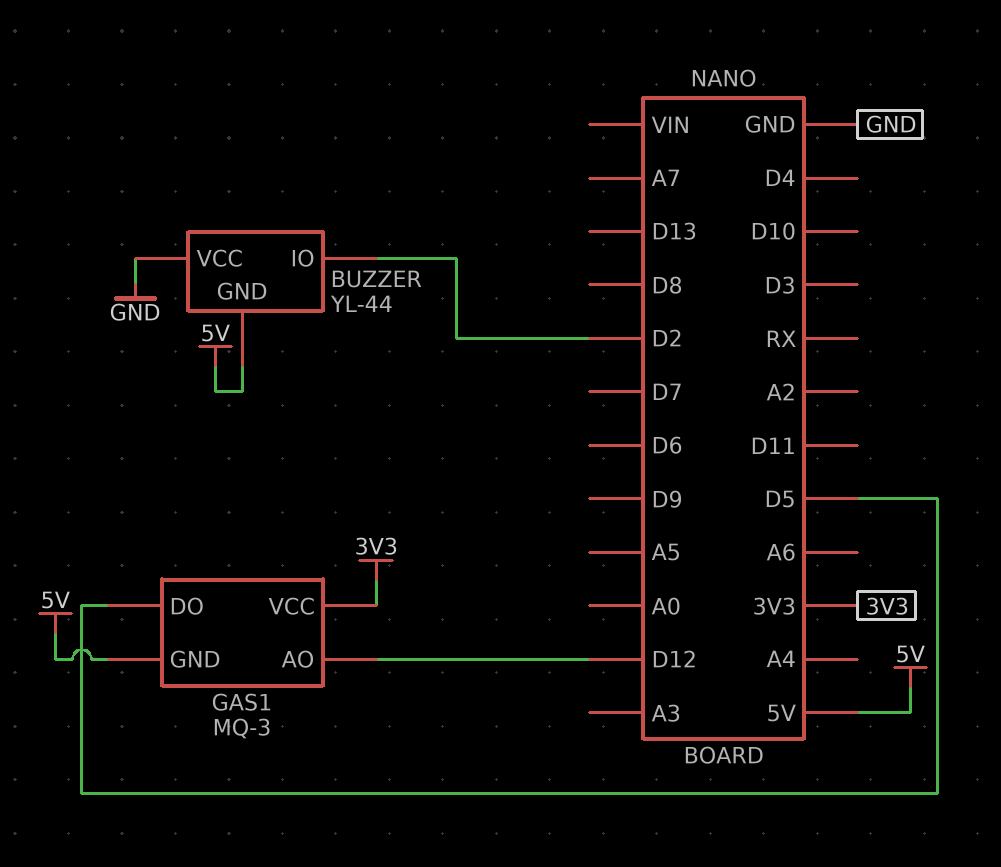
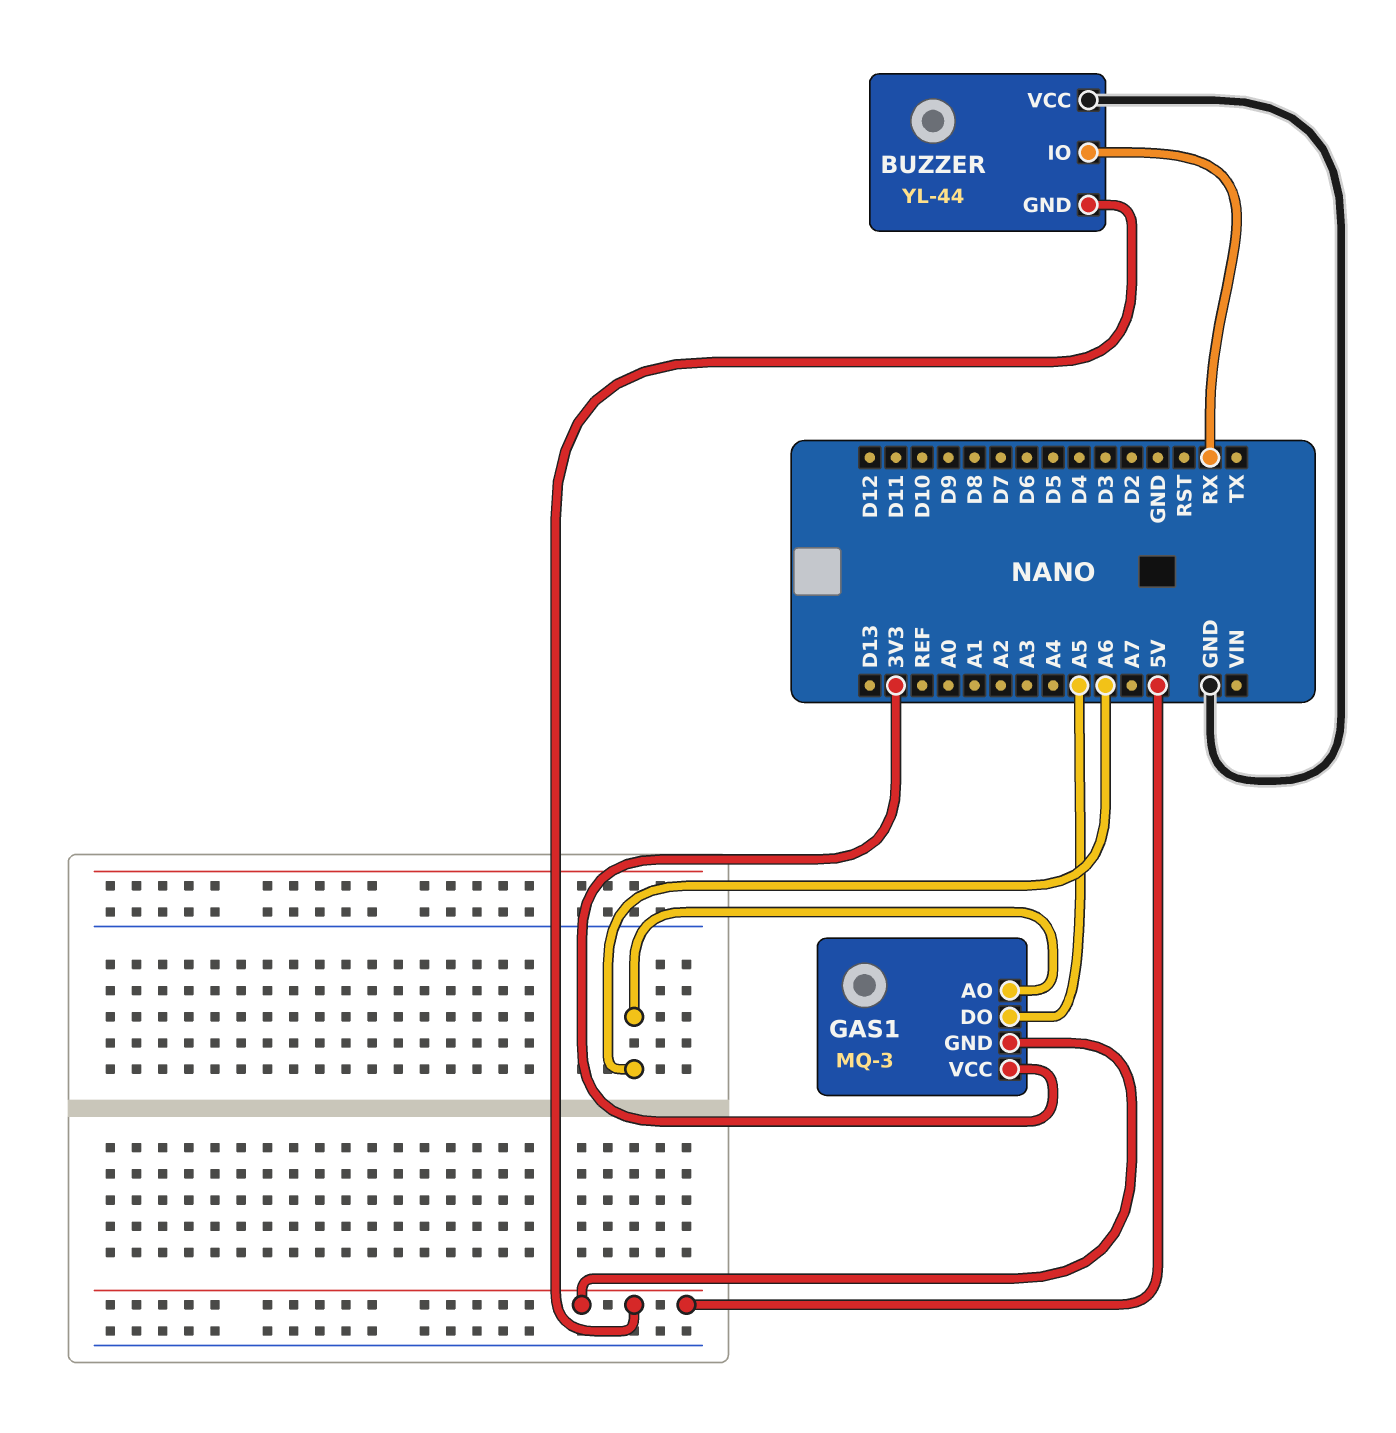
BUZZER pin IO: D2 -> RX
GAS1 pin AO: D12 -> A6
GAS1 pin DO: D5 -> A5

